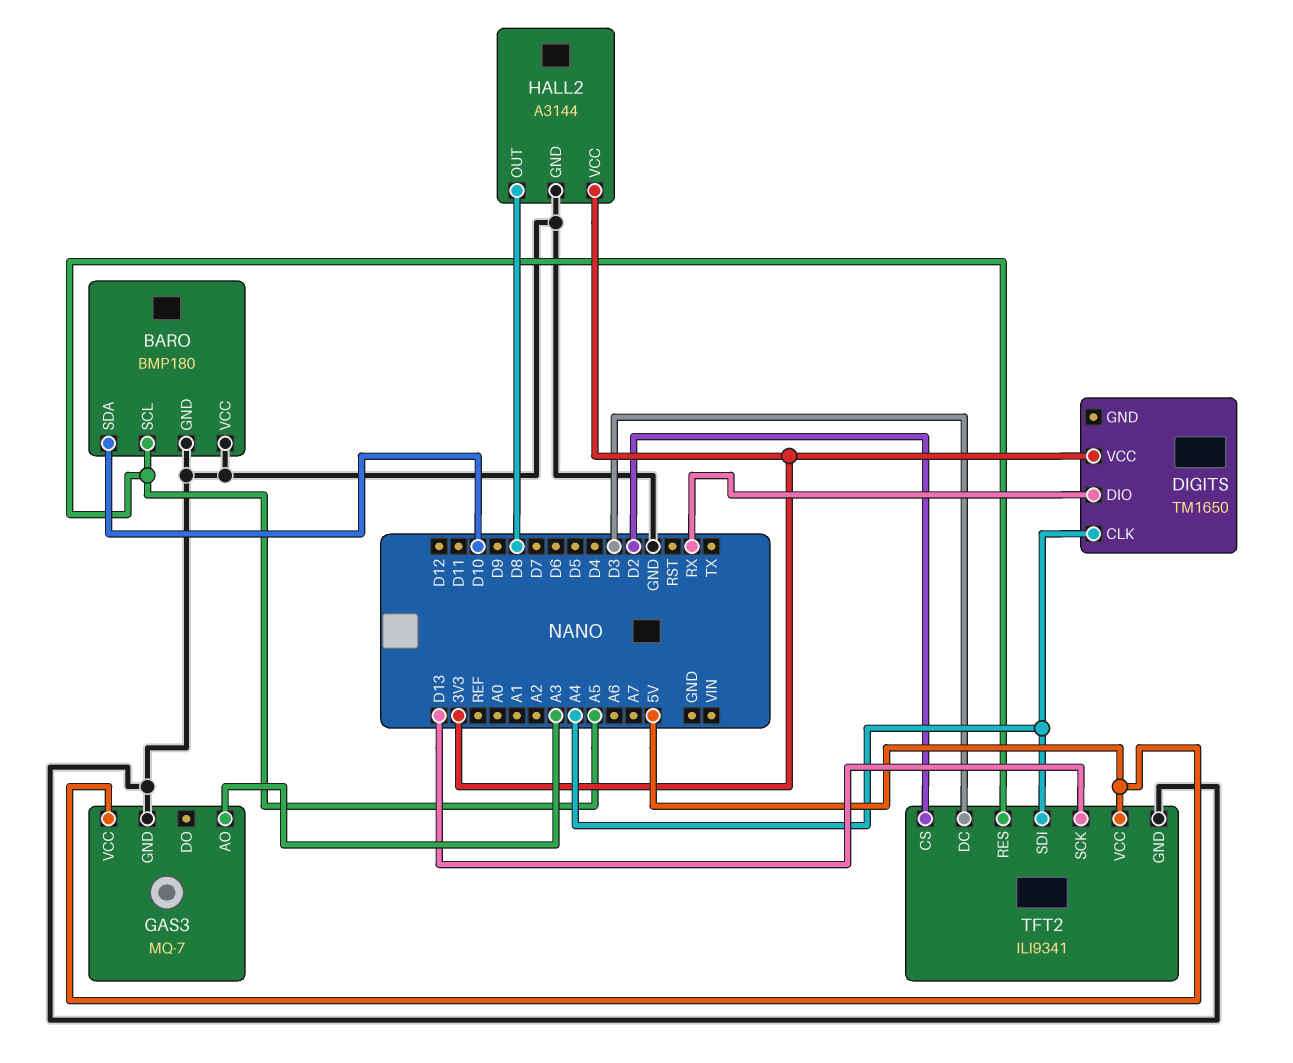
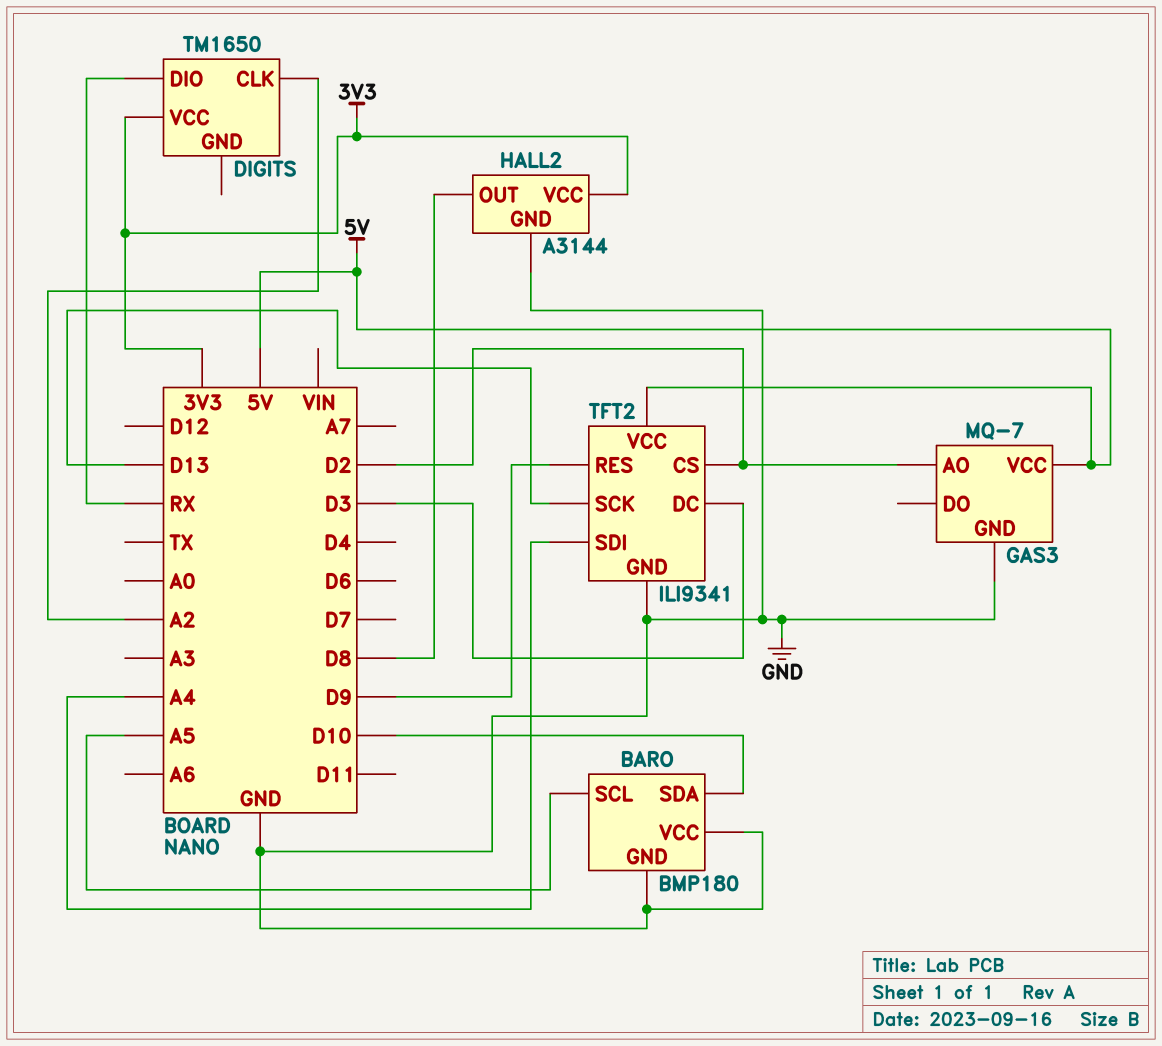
DIGITS pin CLK: A4 -> A2
GAS3 pin AO: A3 -> D2
TFT2 pin RES: A5 -> D9

